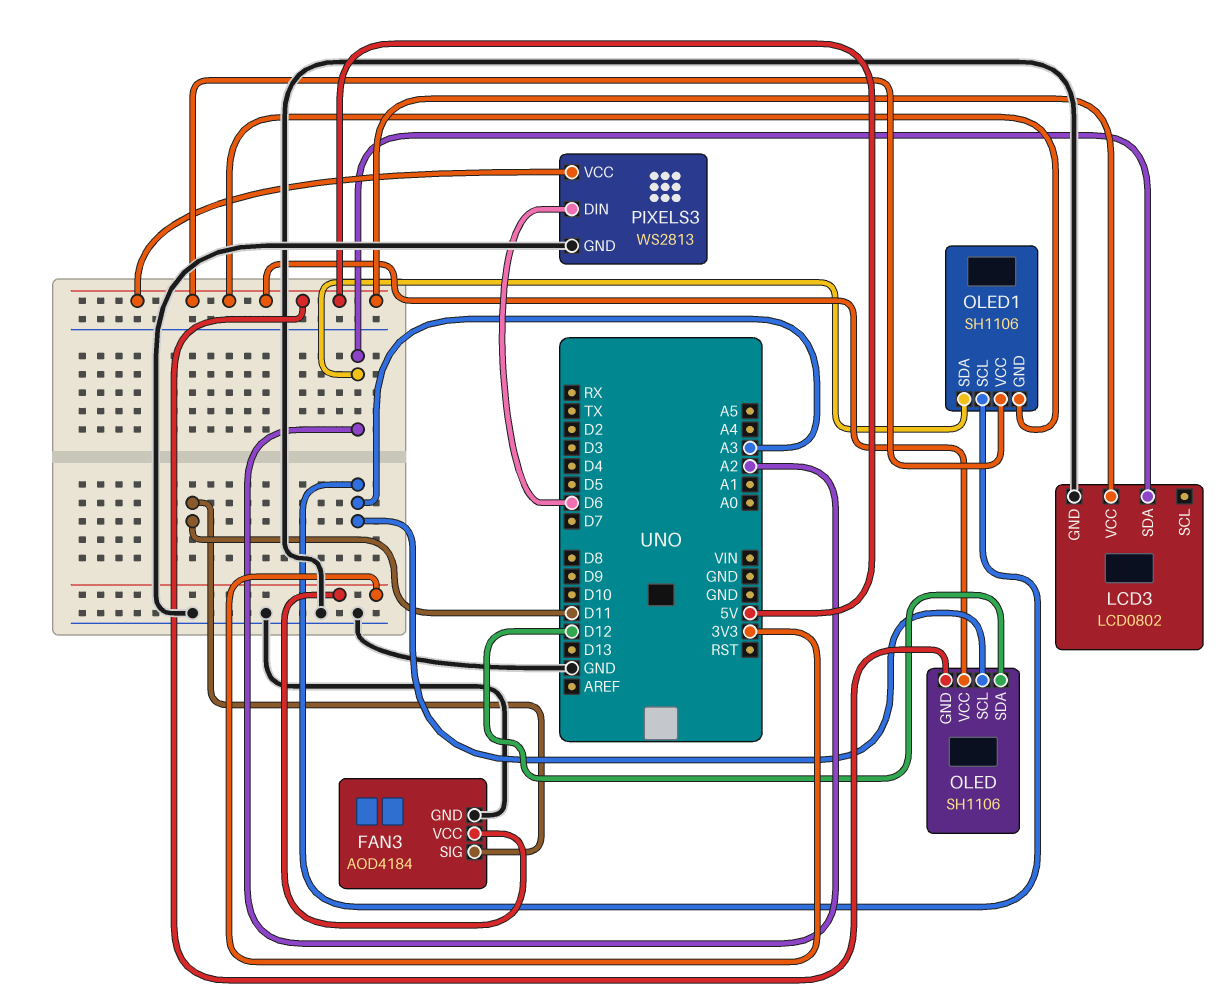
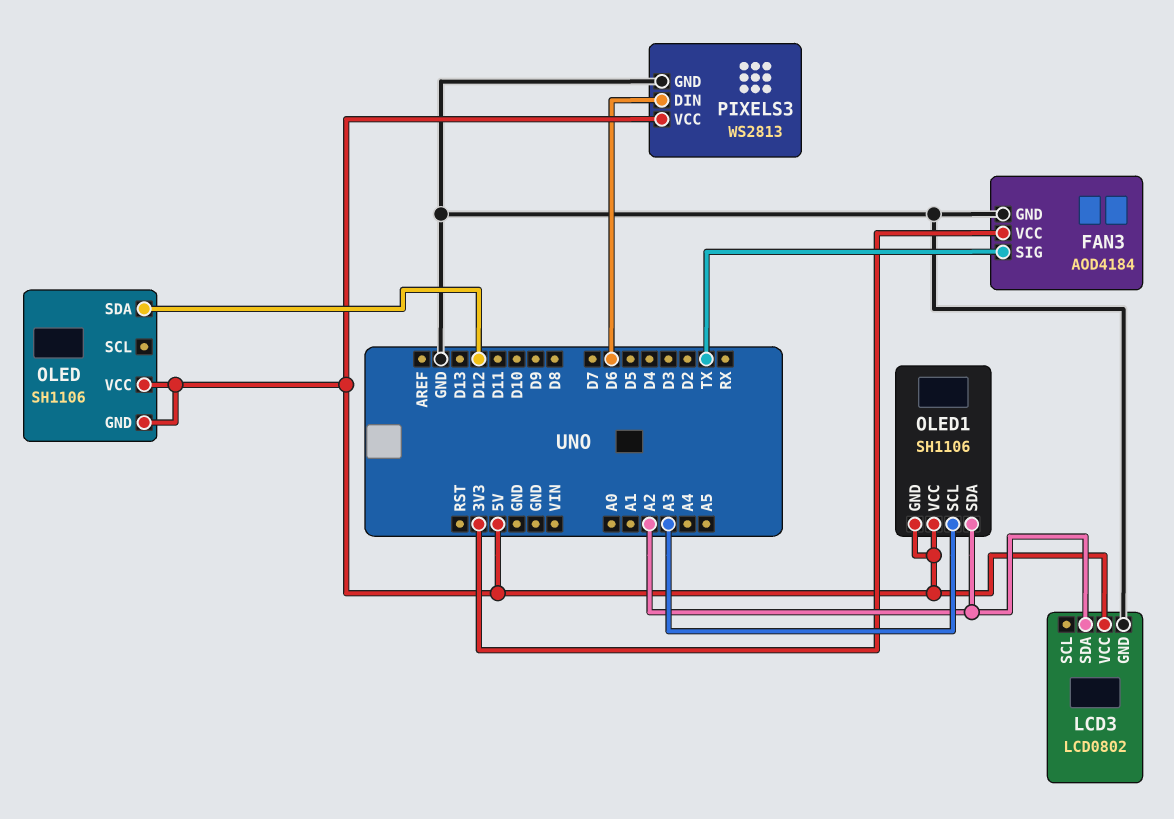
FAN3 pin SIG: D11 -> TX
OLED pin SCL: A3 -> none

